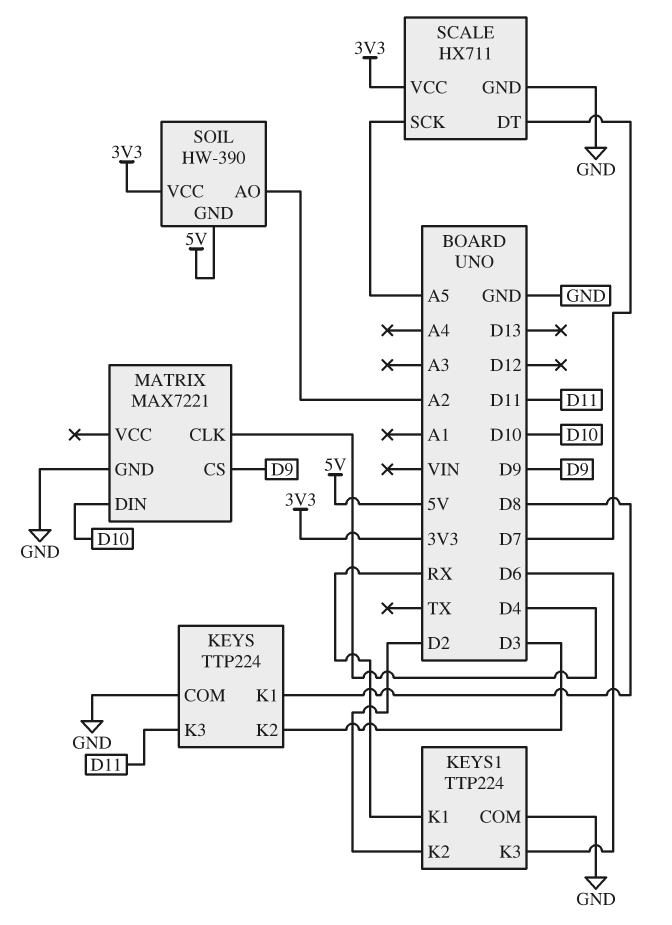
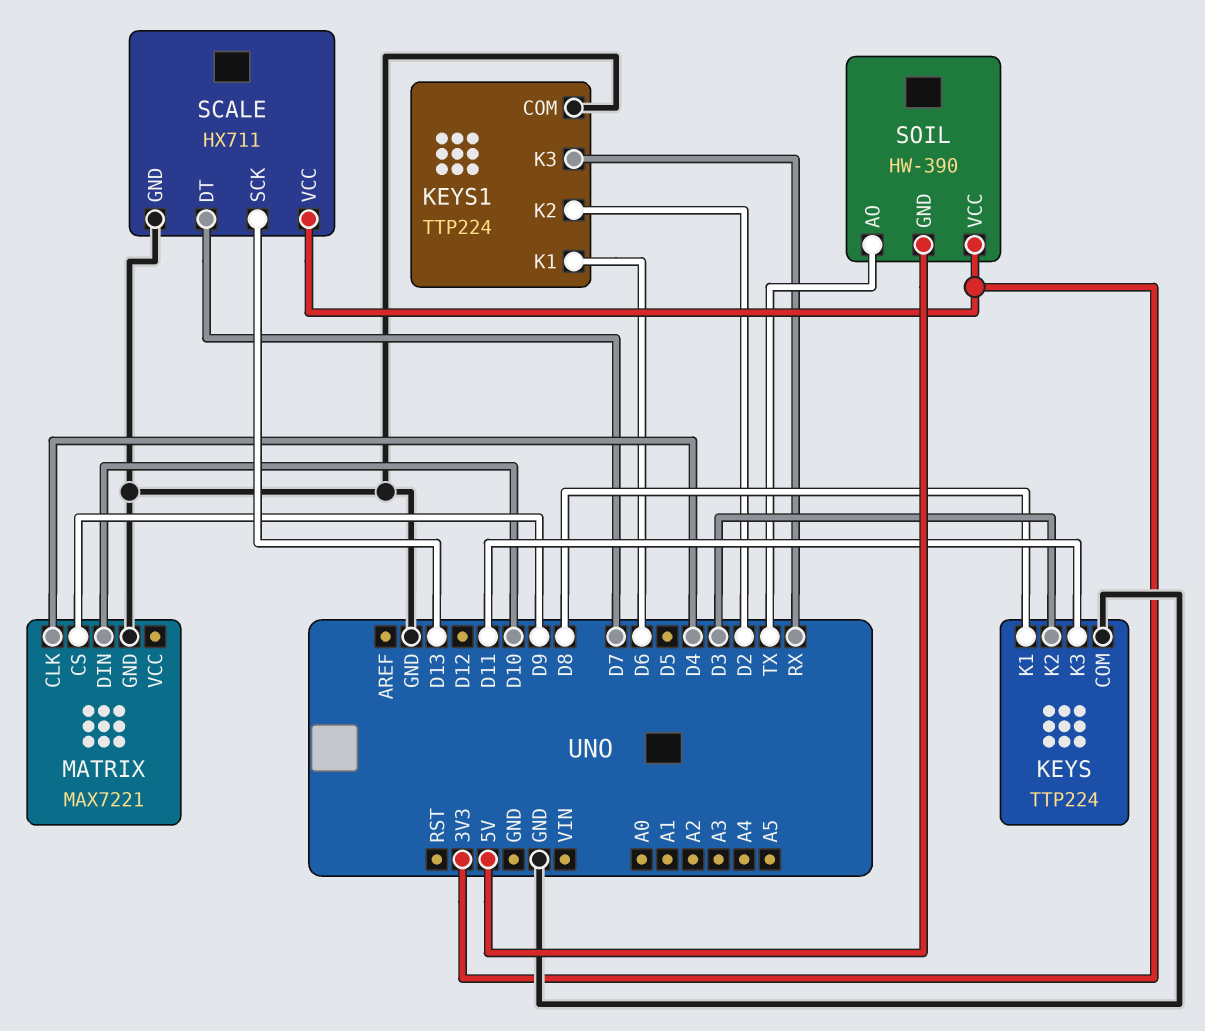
KEYS1 pin K1: RX -> D6
KEYS1 pin K3: D6 -> RX
SCALE pin SCK: A5 -> D13
SOIL pin AO: A2 -> TX

